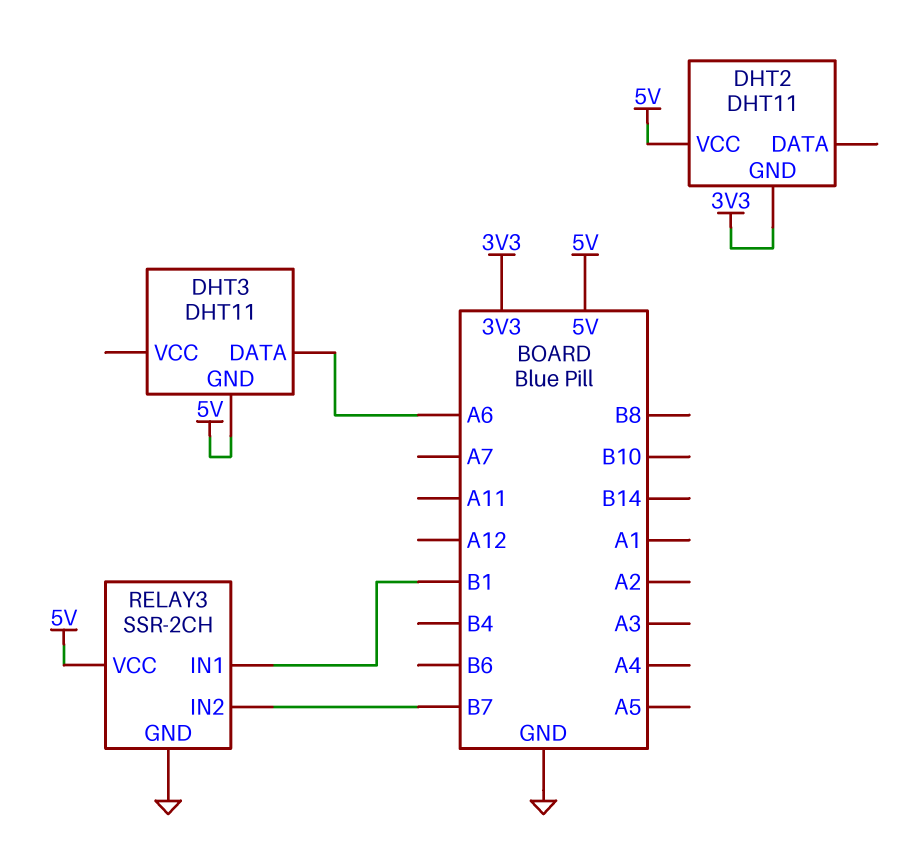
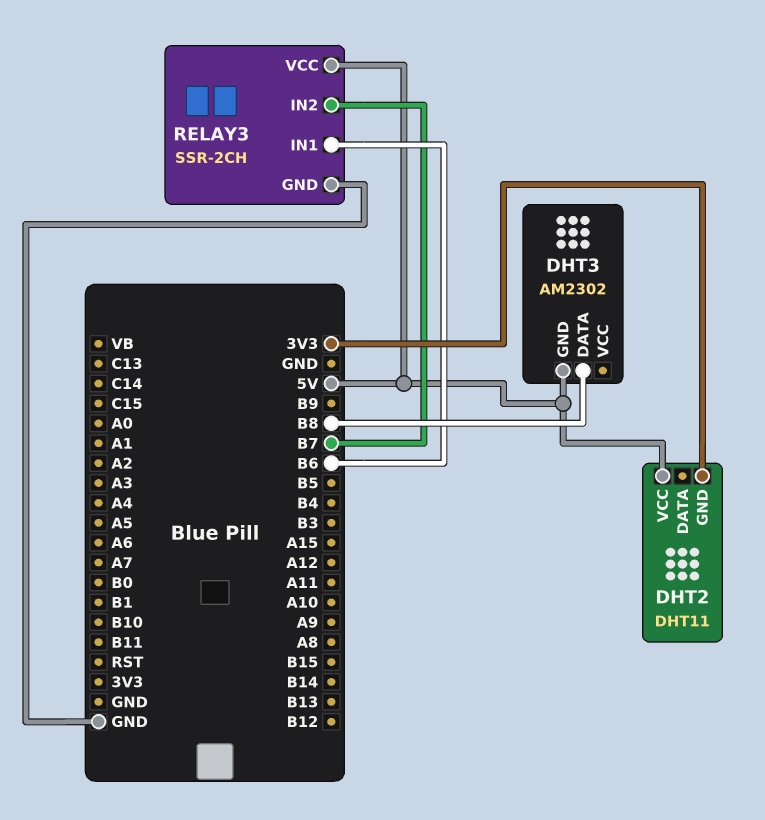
DHT3: DHT11 -> AM2302
DHT3 pin DATA: A6 -> B8
RELAY3 pin IN1: B1 -> B6

